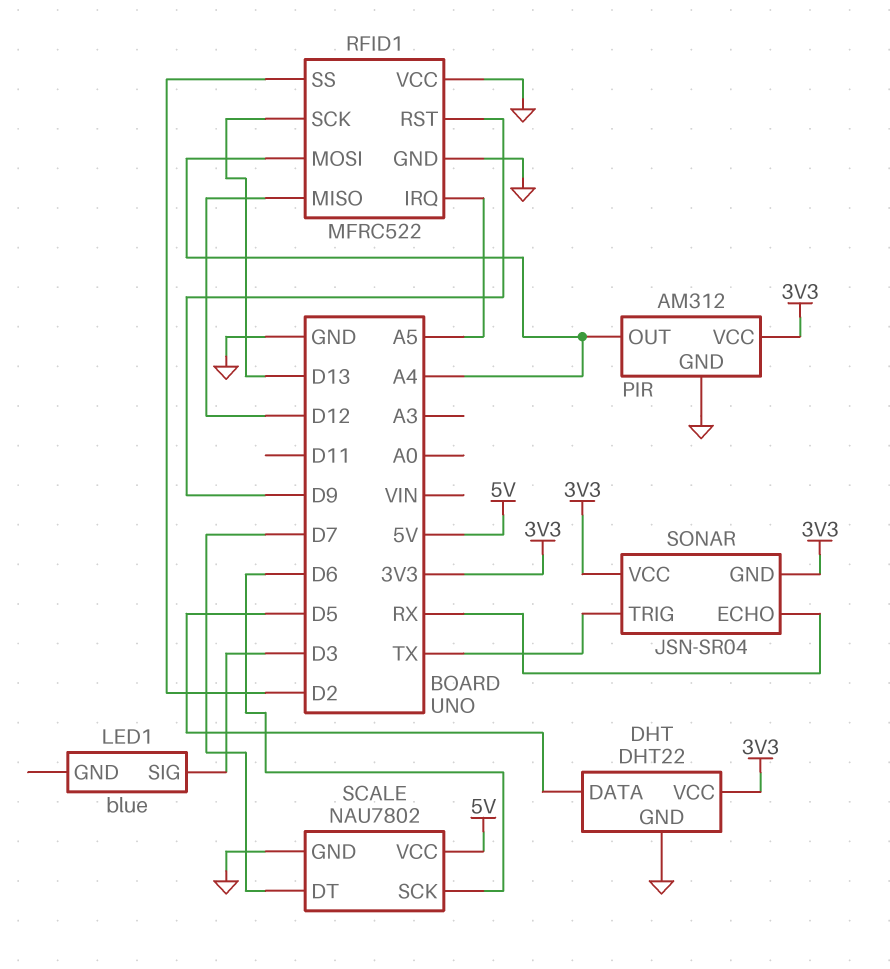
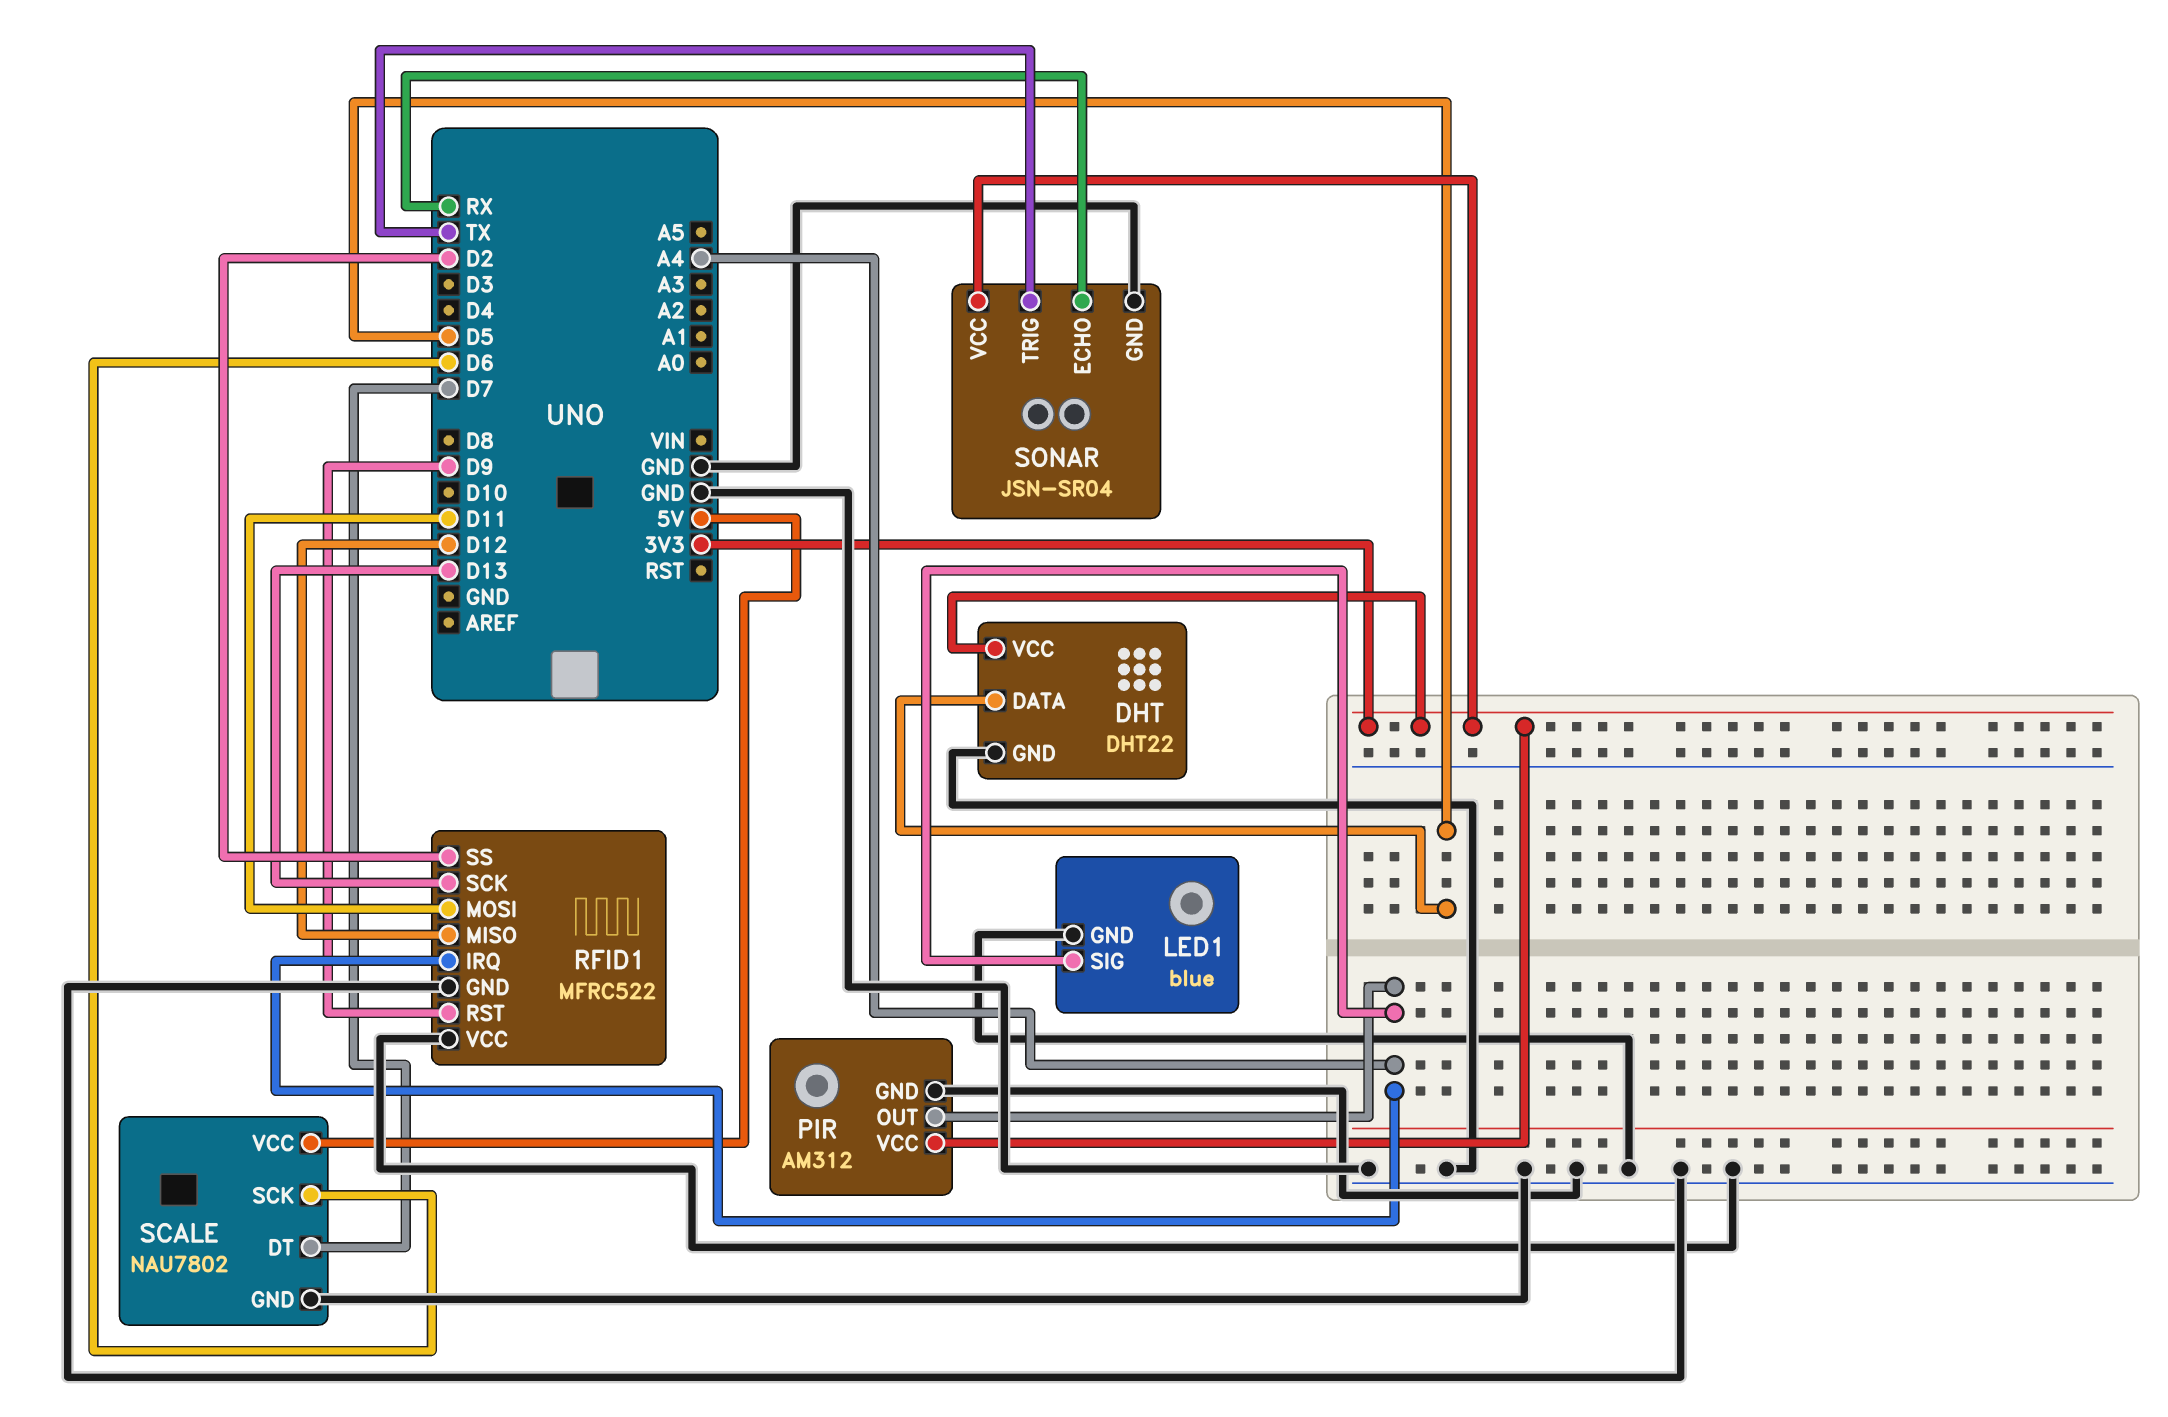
LED1 pin GND: none -> GND
LED1 pin SIG: D3 -> A4
RFID1 pin IRQ: A5 -> A4
RFID1 pin MOSI: A4 -> D11
SONAR pin GND: 3V3 -> GND

